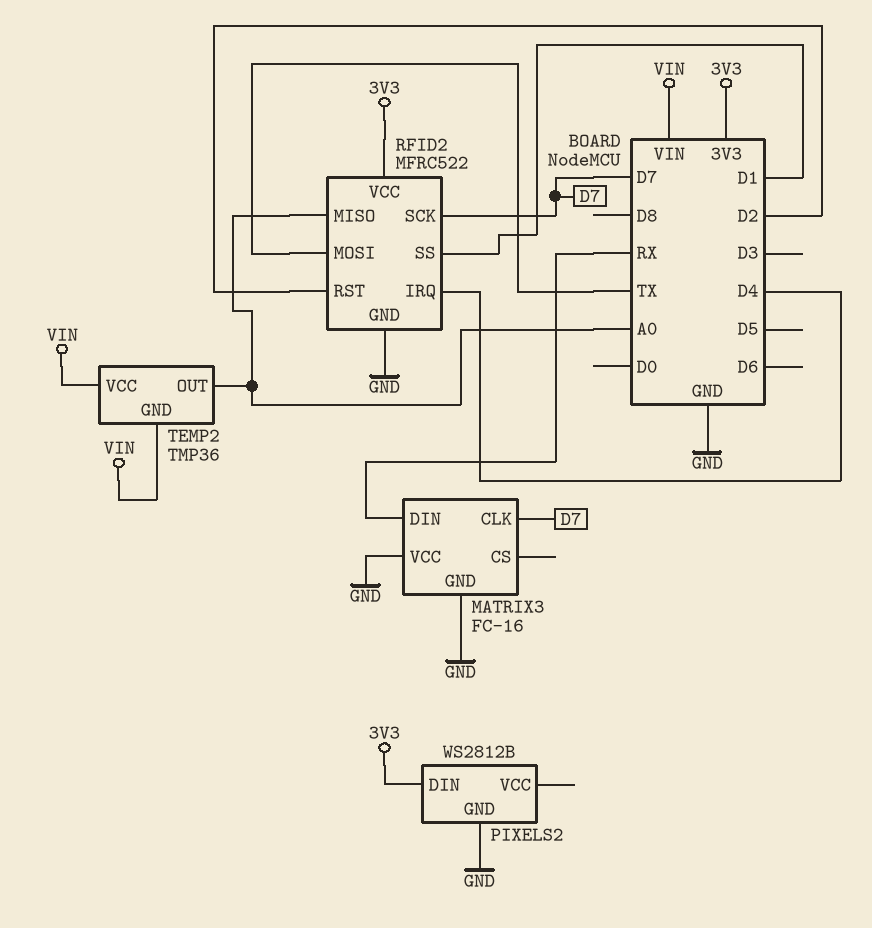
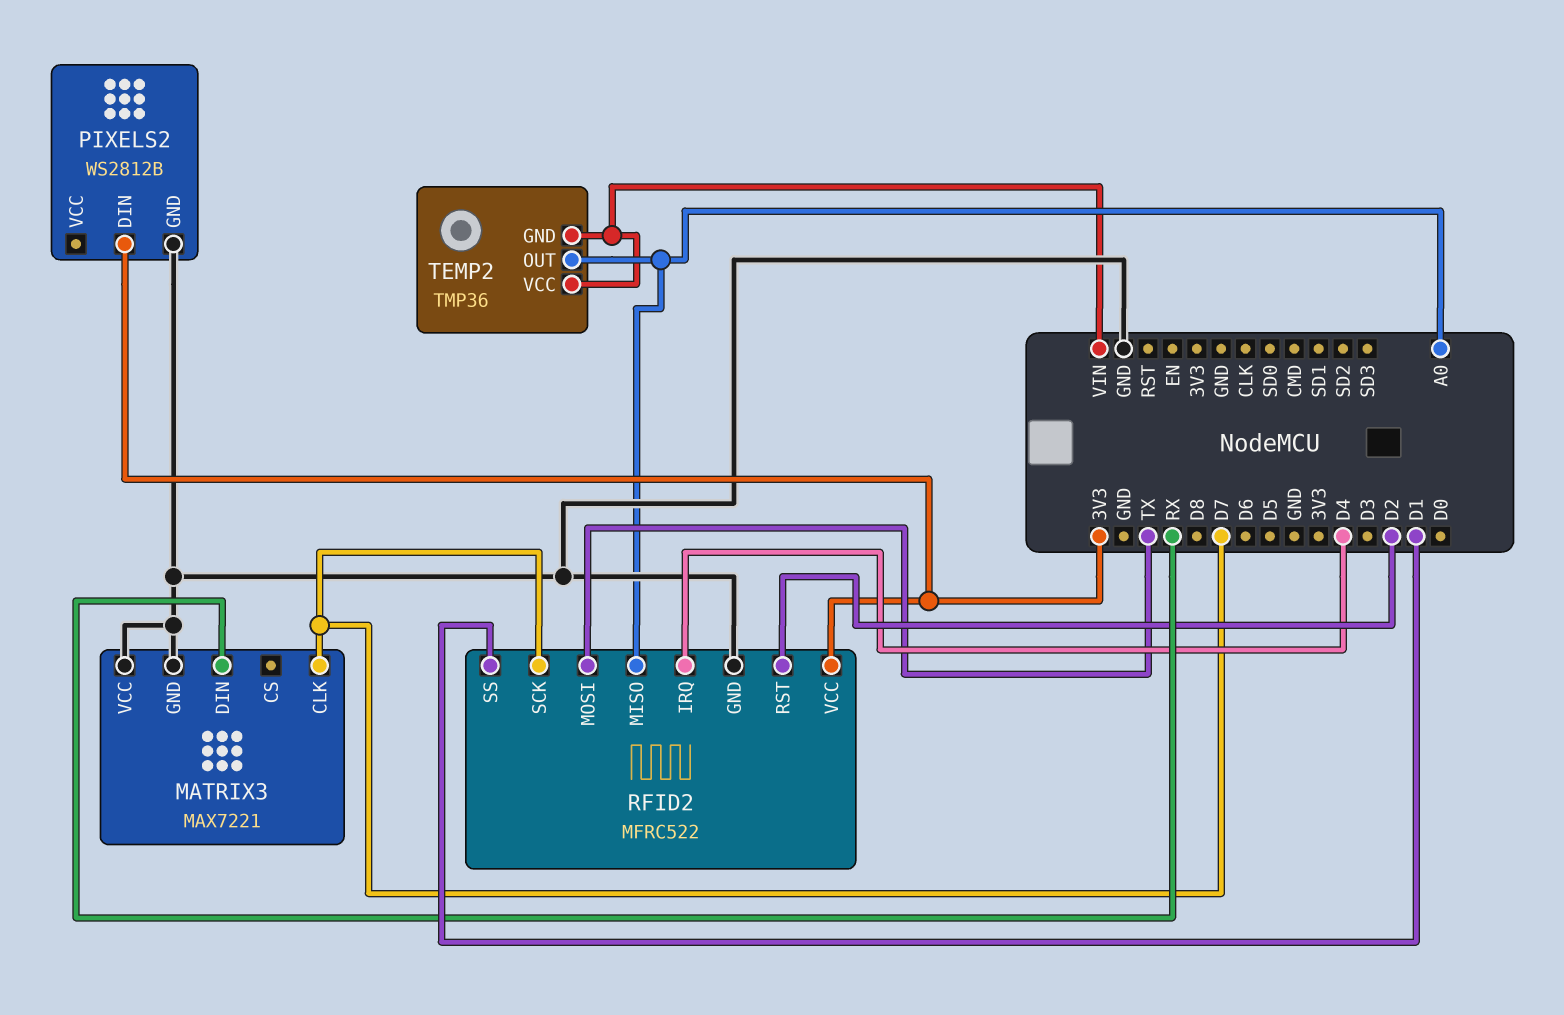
MATRIX3: FC-16 -> MAX7221

